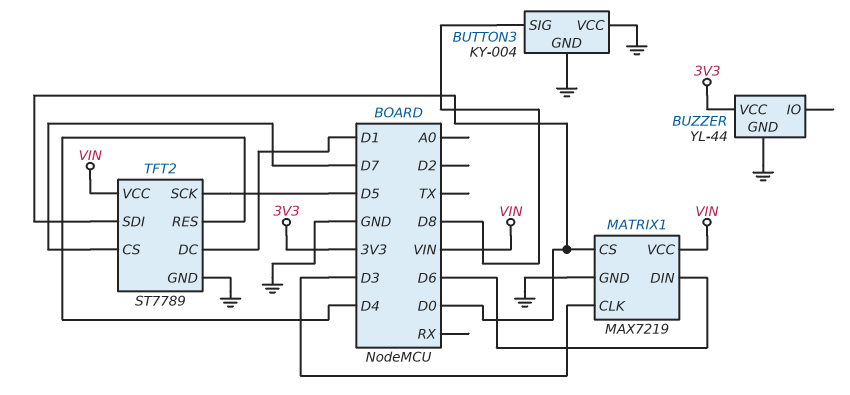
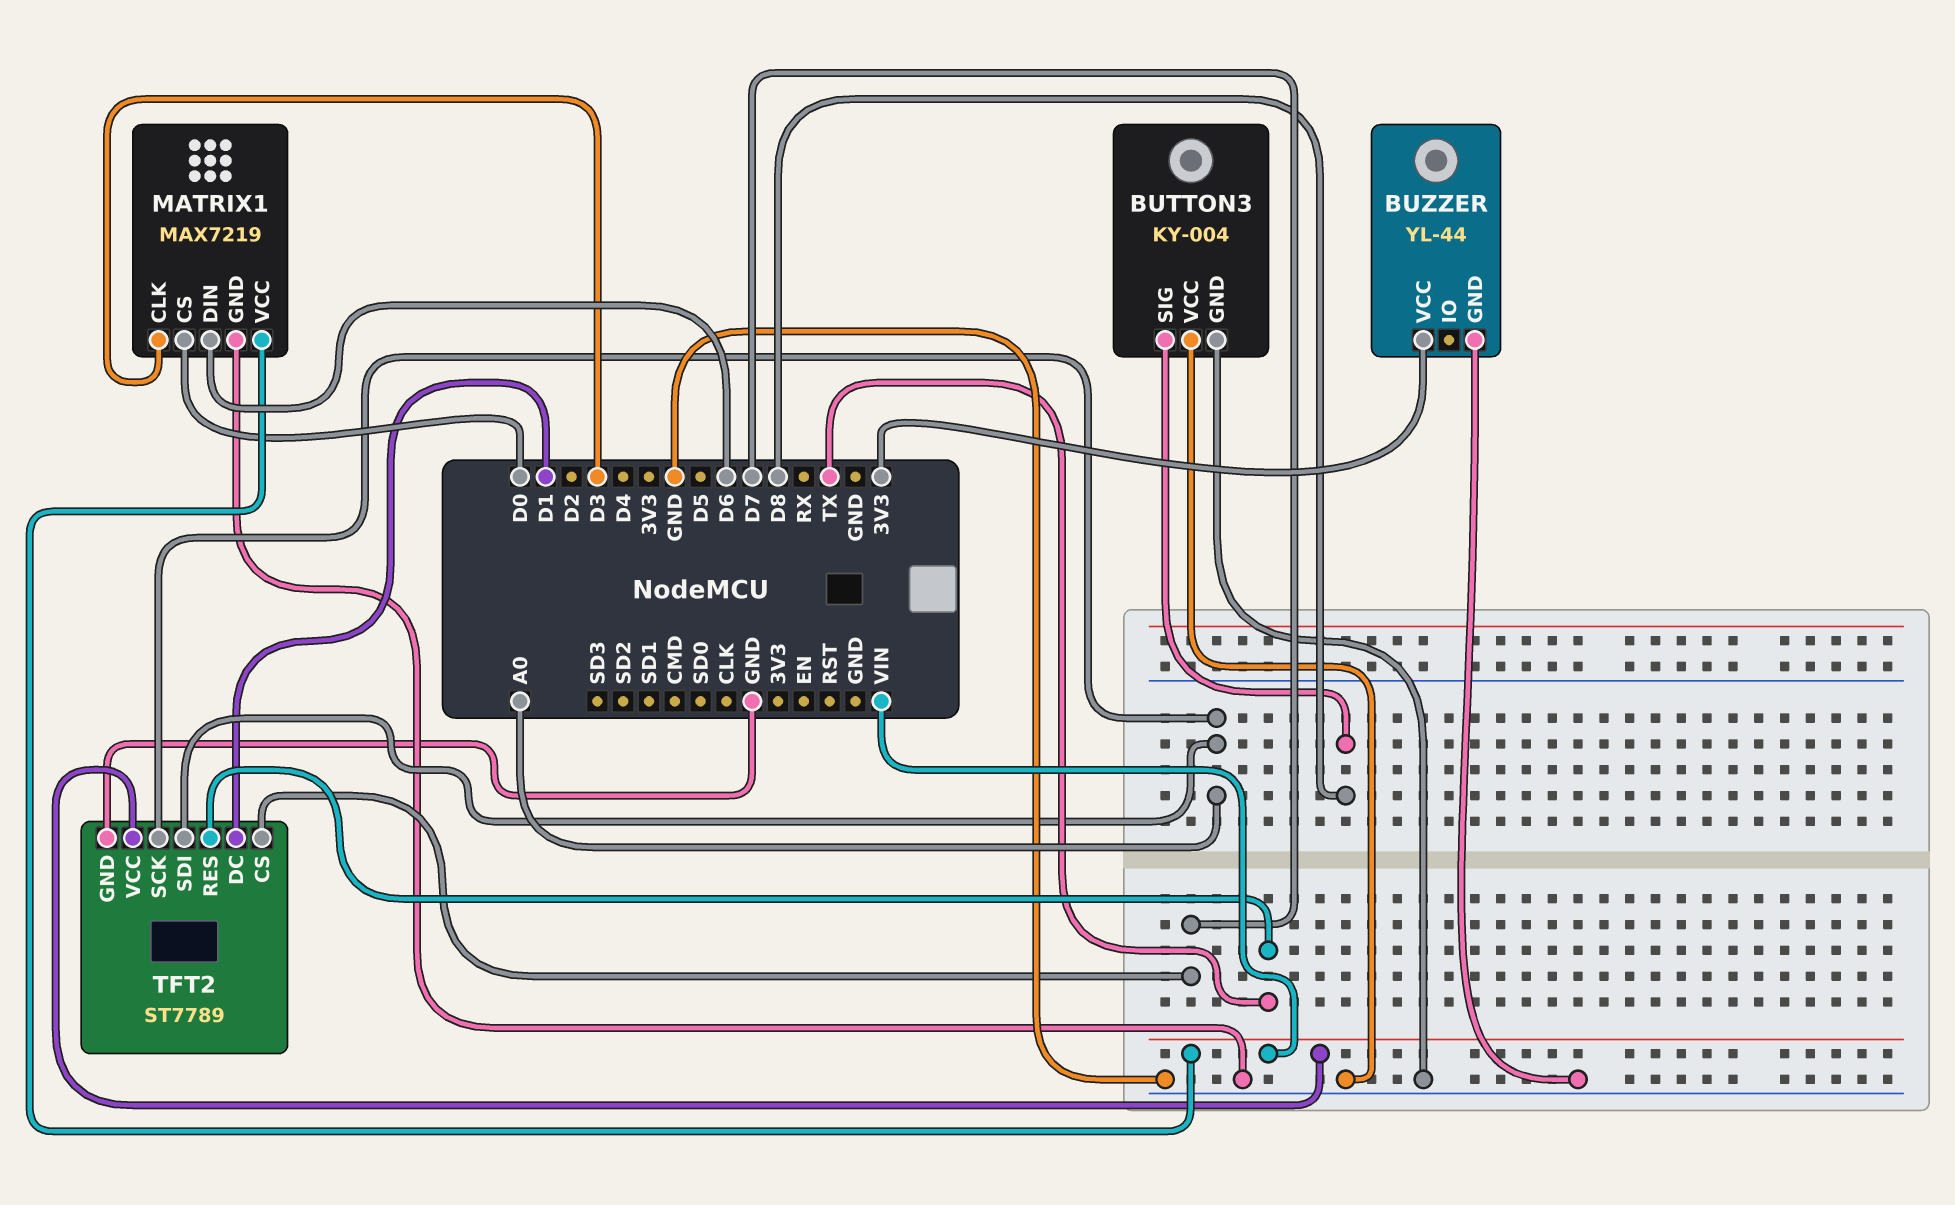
TFT2 pin RES: D4 -> TX
TFT2 pin SCK: D5 -> A0
TFT2 pin SDI: D0 -> A0

